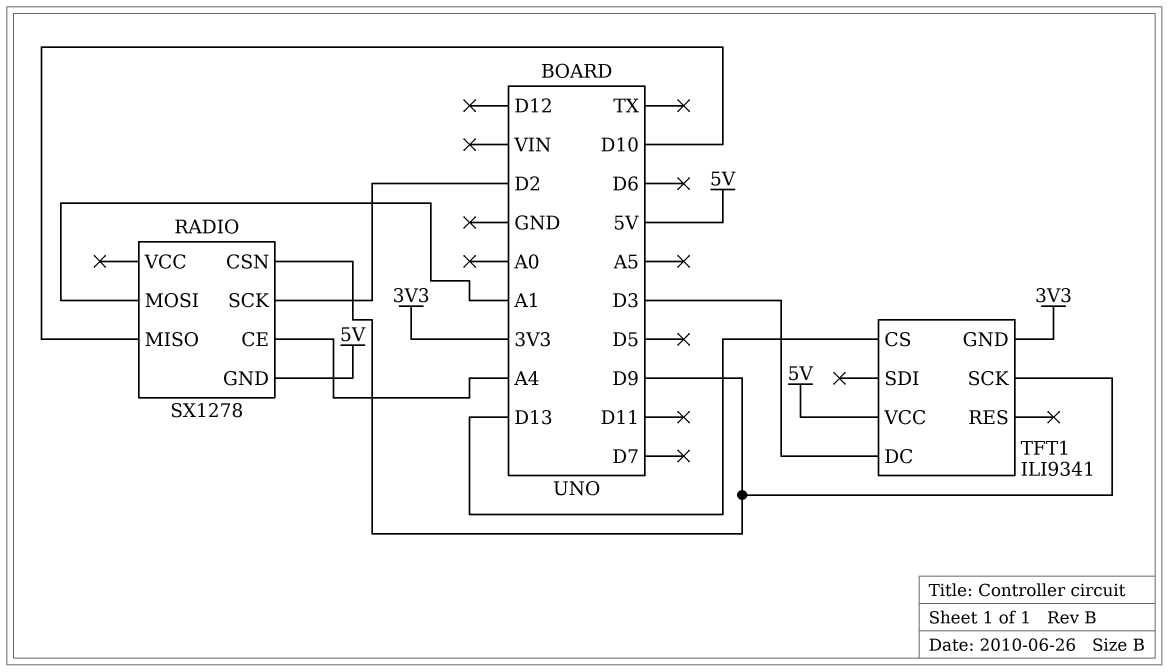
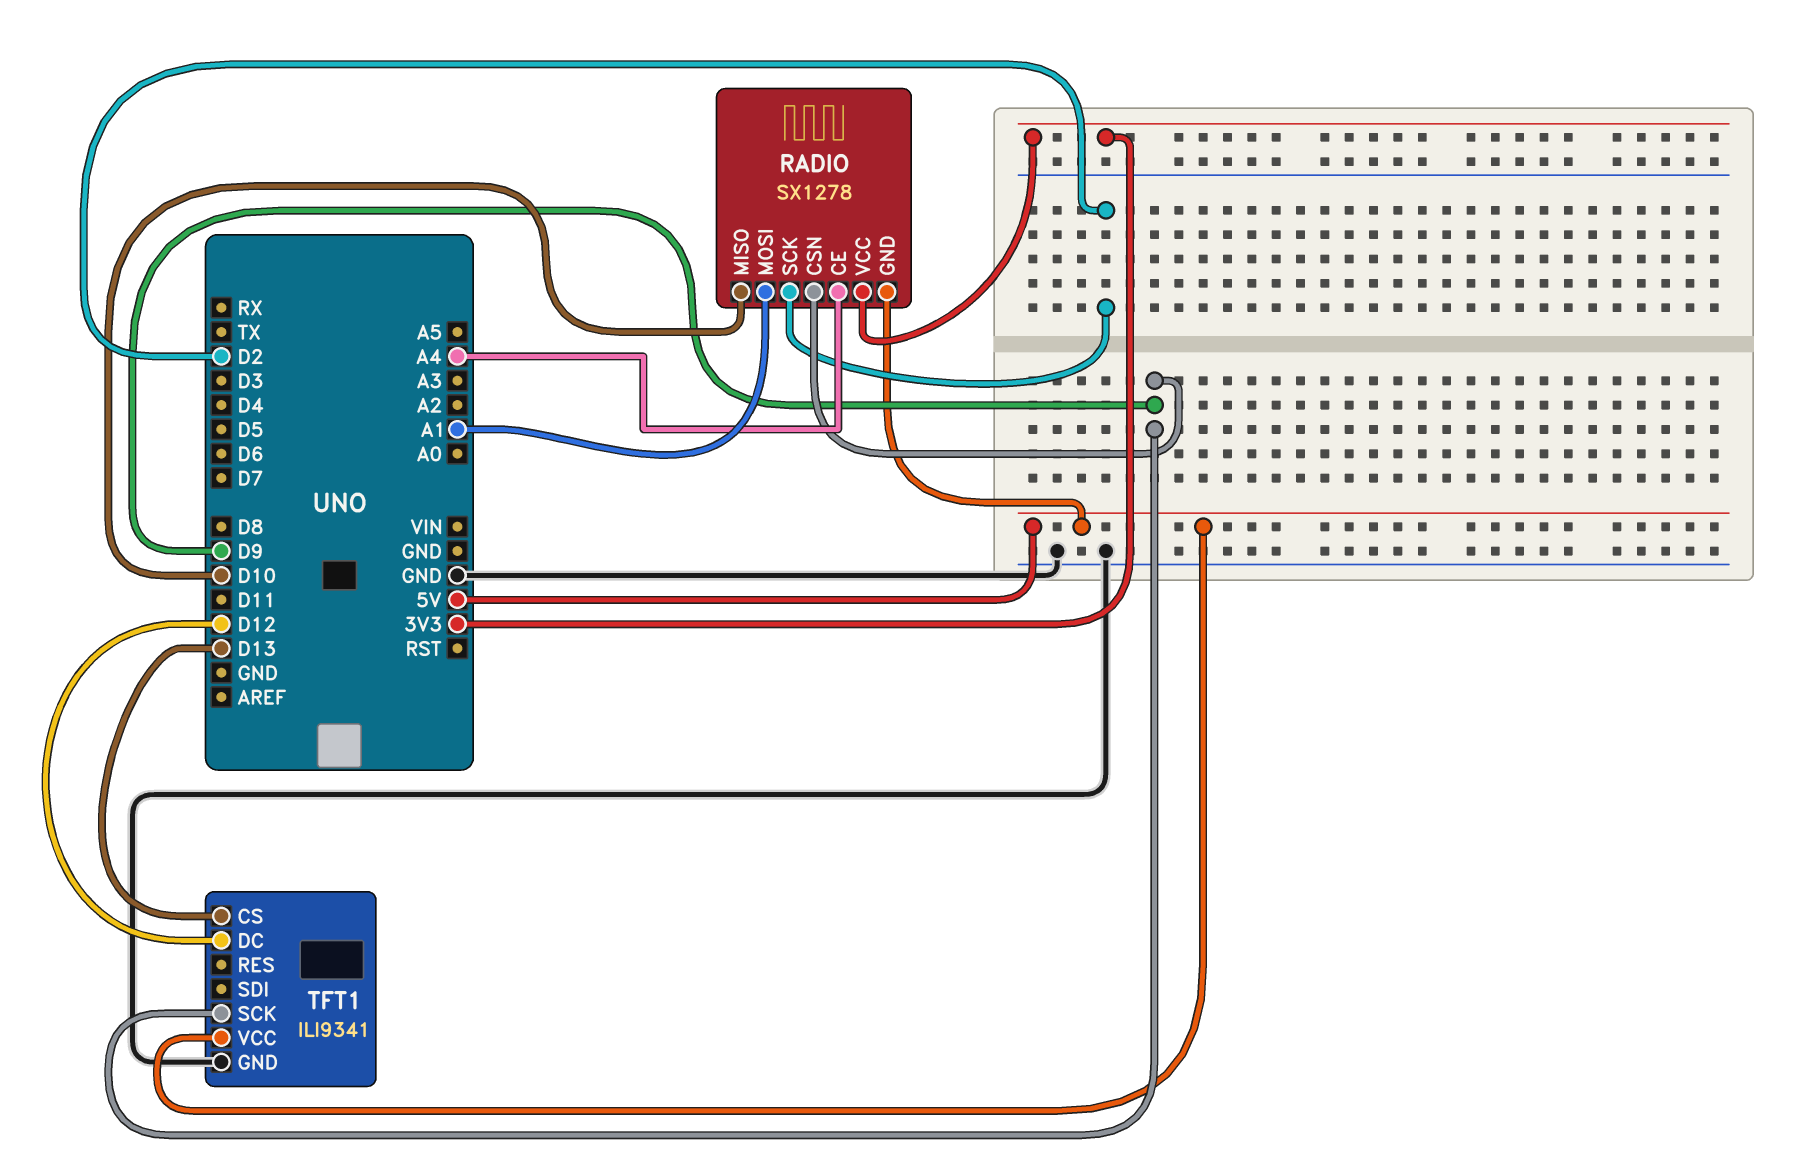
RADIO pin VCC: none -> 3V3
TFT1 pin DC: D3 -> D12
TFT1 pin GND: 3V3 -> GND

